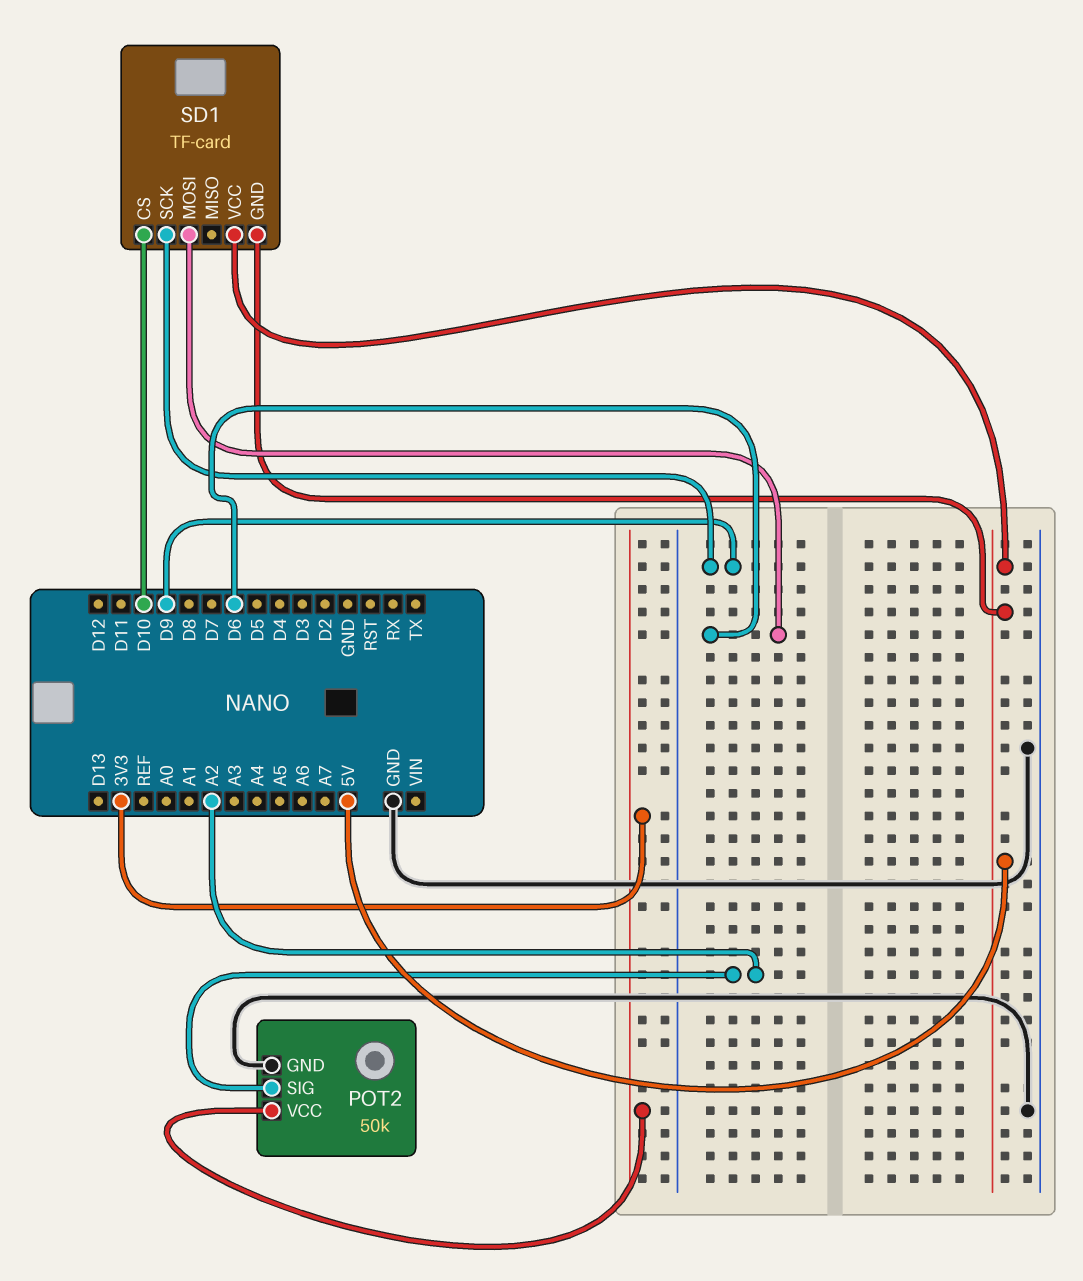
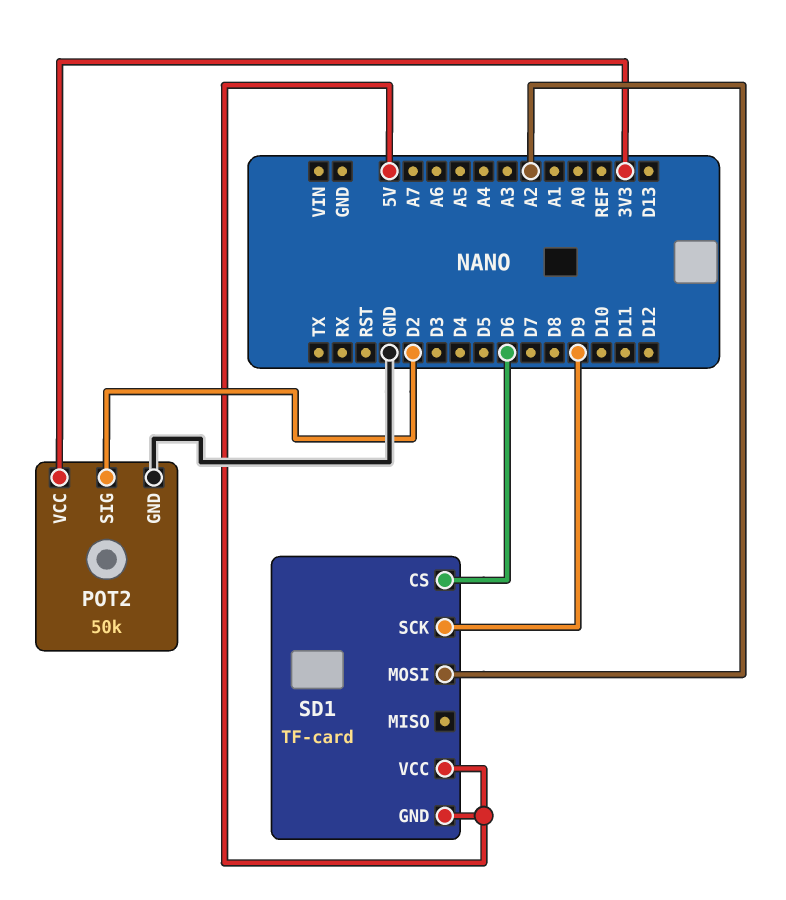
POT2 pin SIG: A2 -> D2
SD1 pin CS: D10 -> D6
SD1 pin MOSI: D6 -> A2

